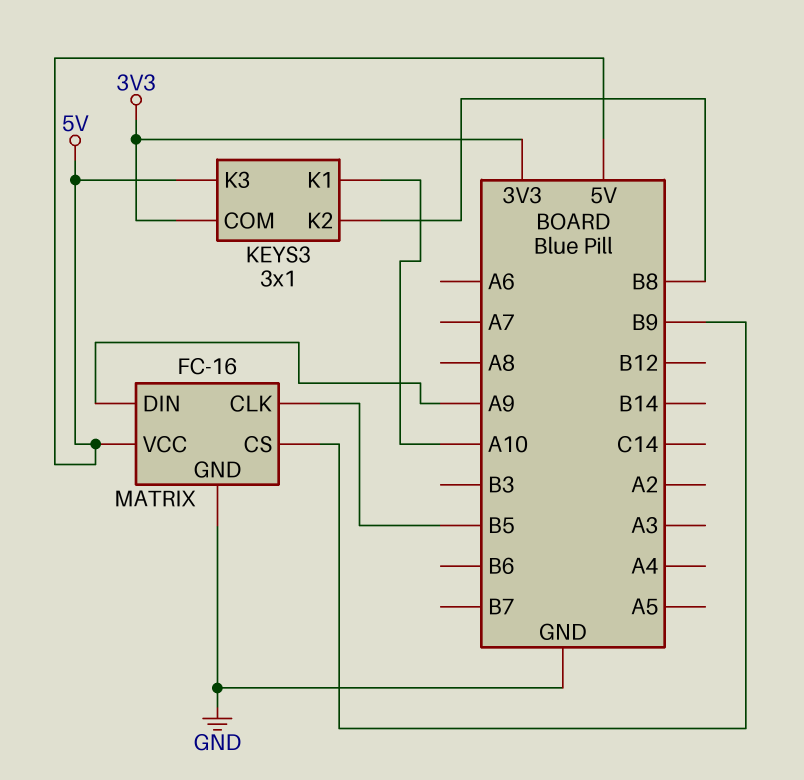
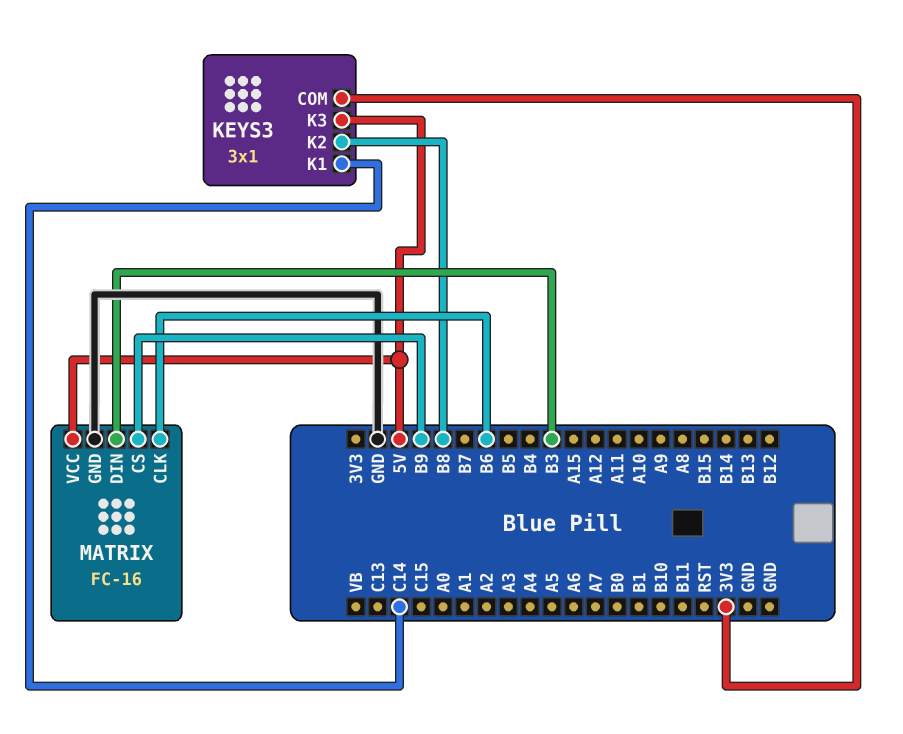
KEYS3 pin K1: A10 -> C14
MATRIX pin CLK: B5 -> B6
MATRIX pin DIN: A9 -> B3

